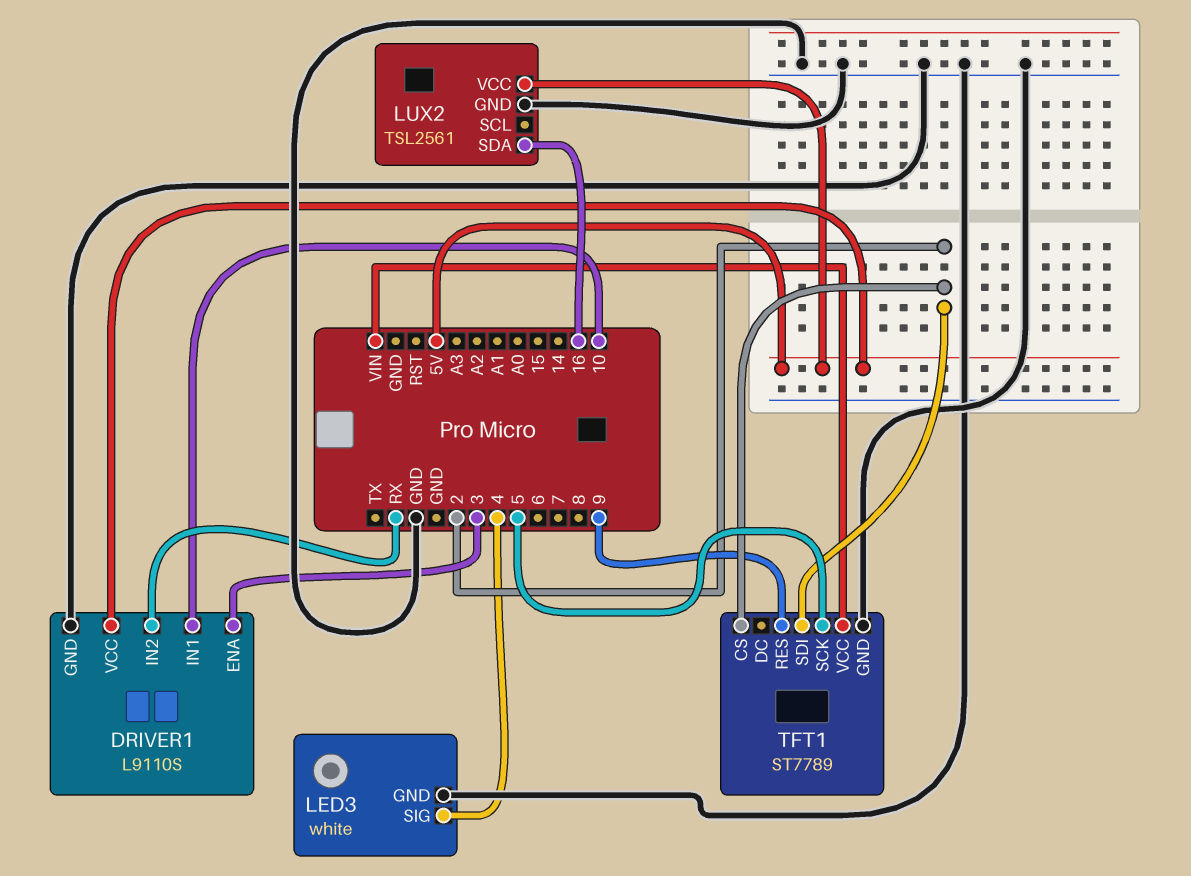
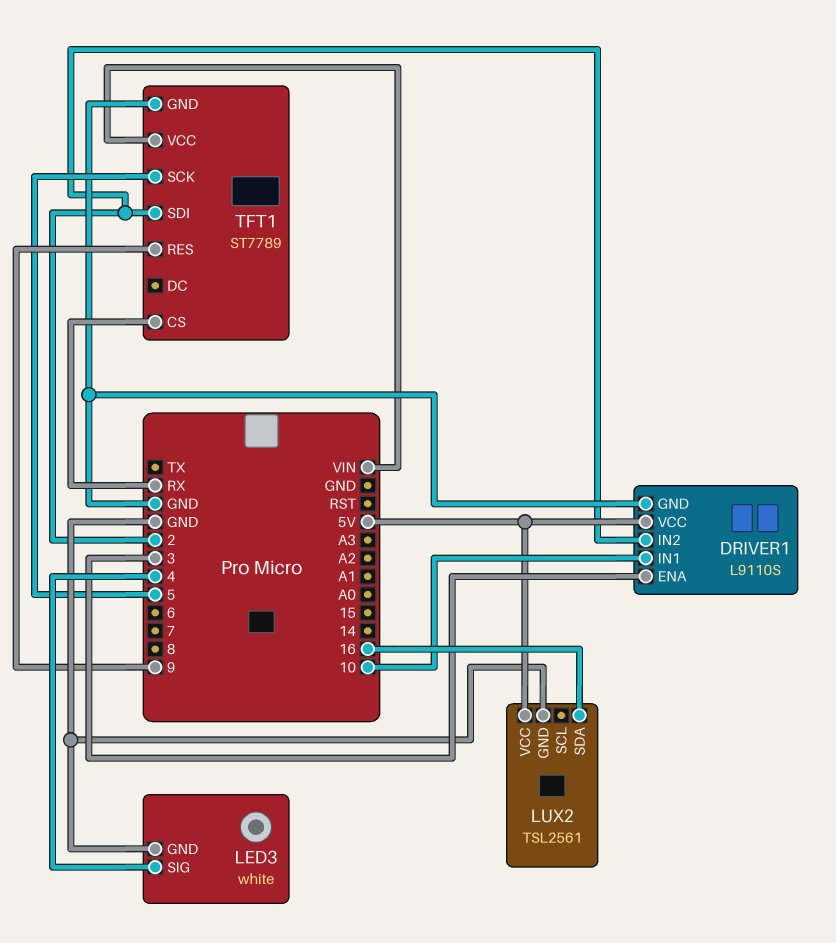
DRIVER1 pin IN2: RX -> 2
TFT1 pin CS: 2 -> RX

